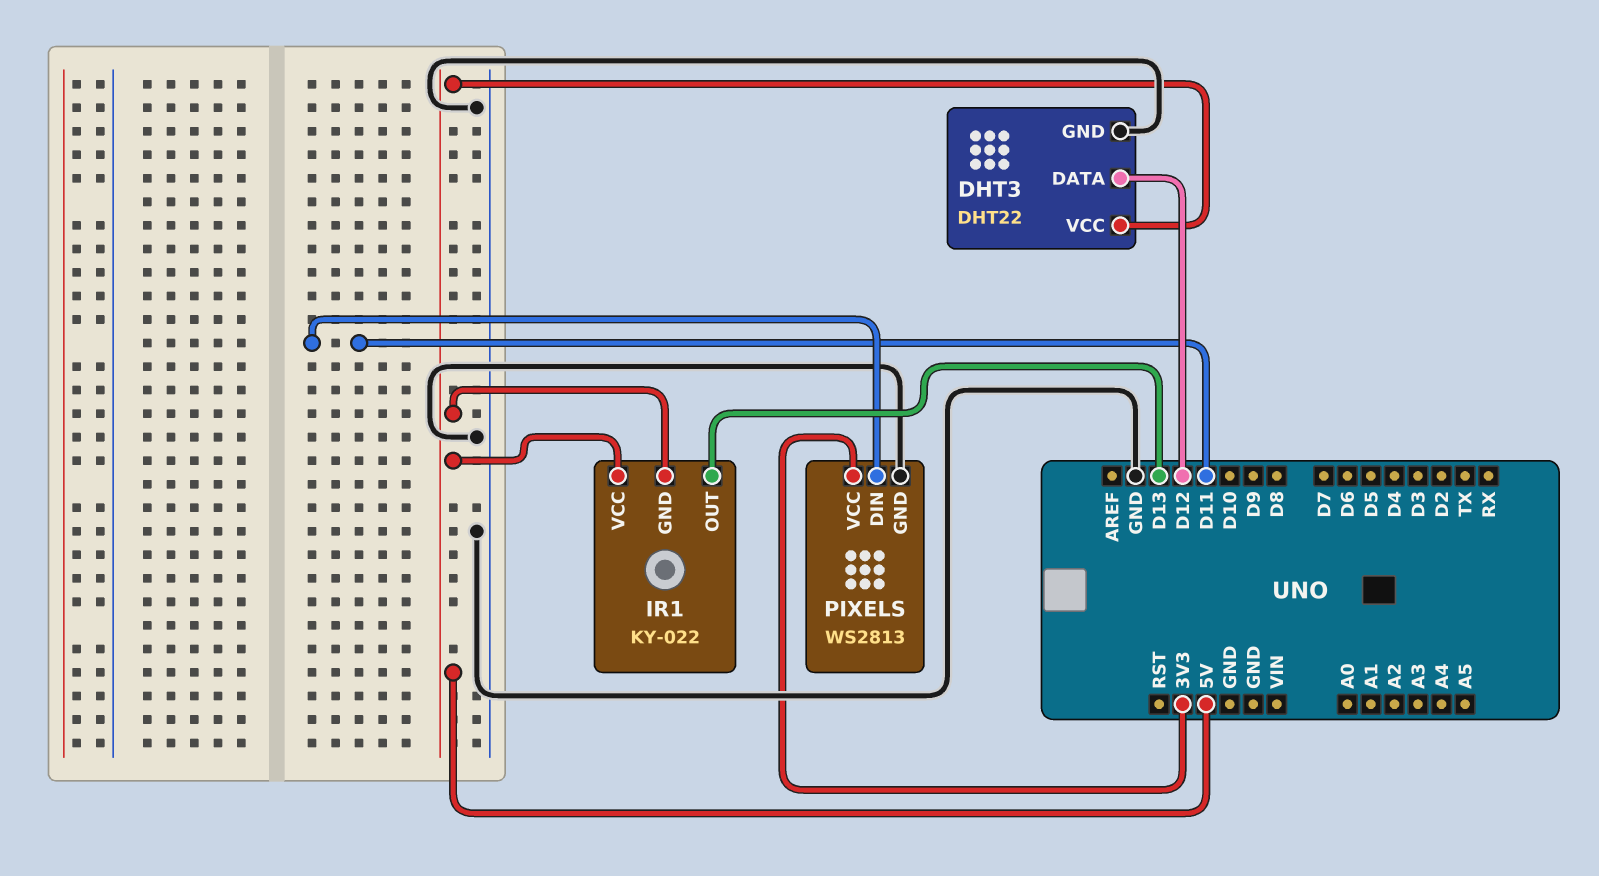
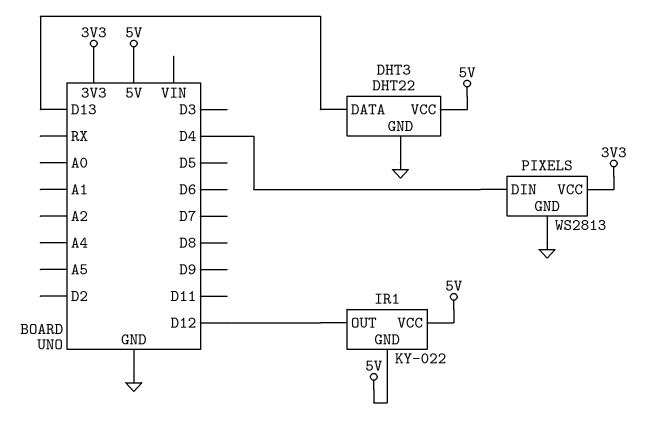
DHT3 pin DATA: D12 -> D13
IR1 pin OUT: D13 -> D12
PIXELS pin DIN: D11 -> D4

